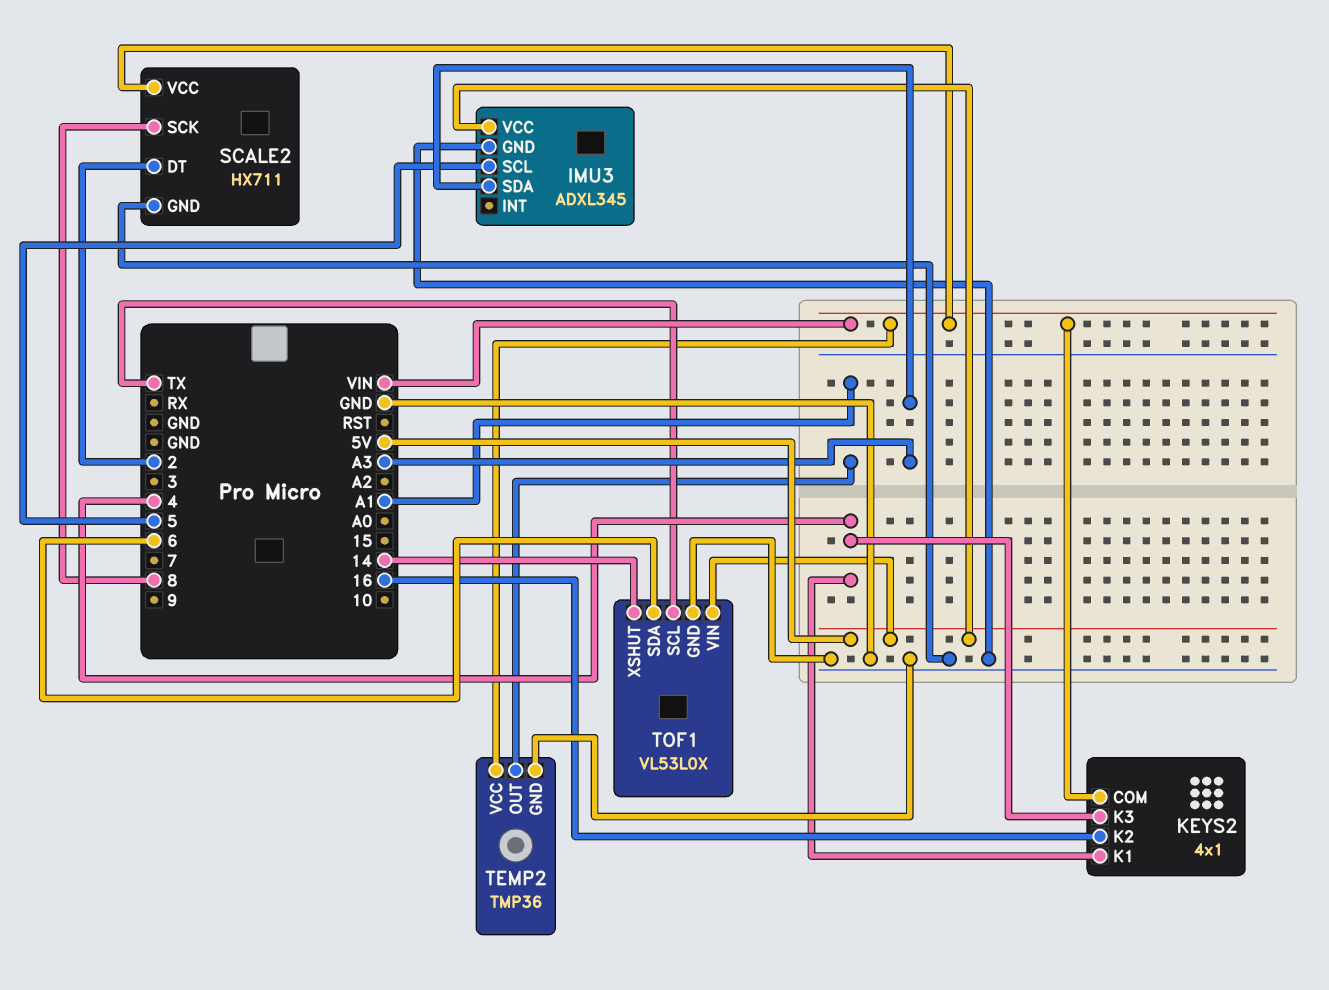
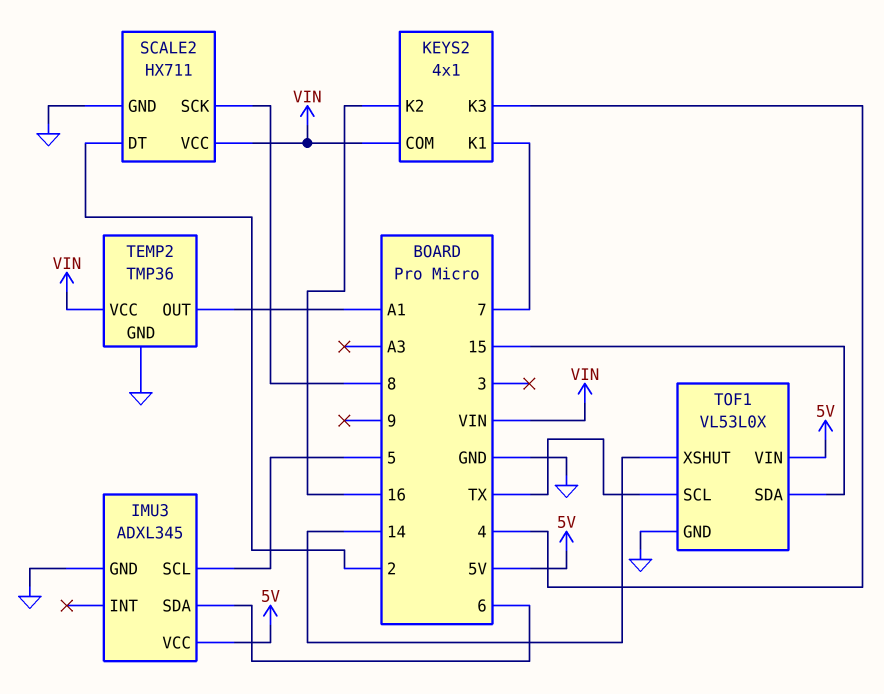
IMU3 pin SDA: A3 -> 6
KEYS2 pin K1: 4 -> 7
TOF1 pin SDA: 6 -> 15

